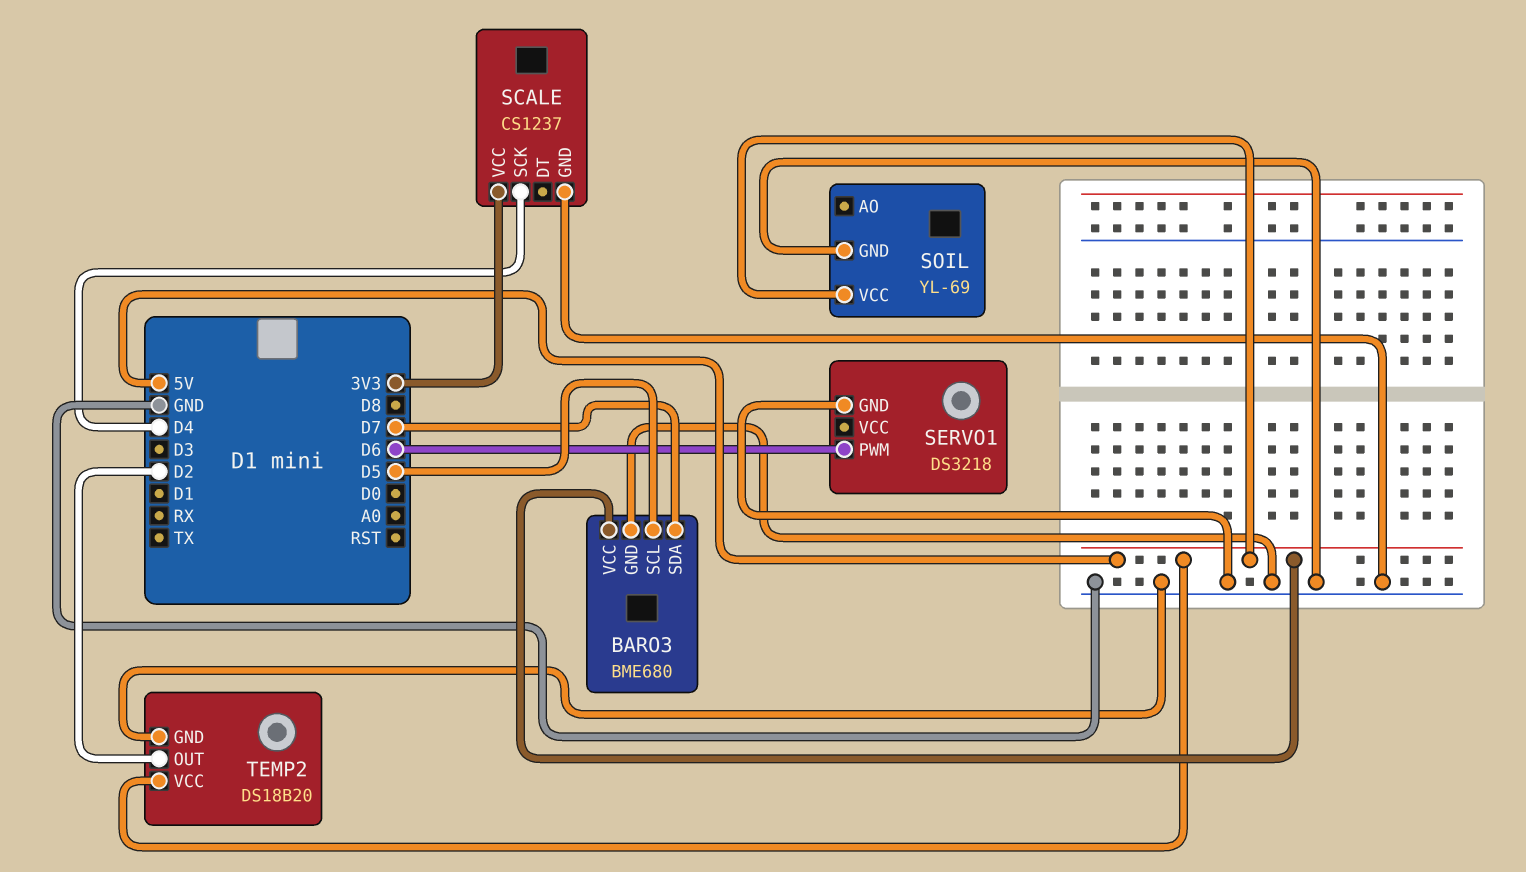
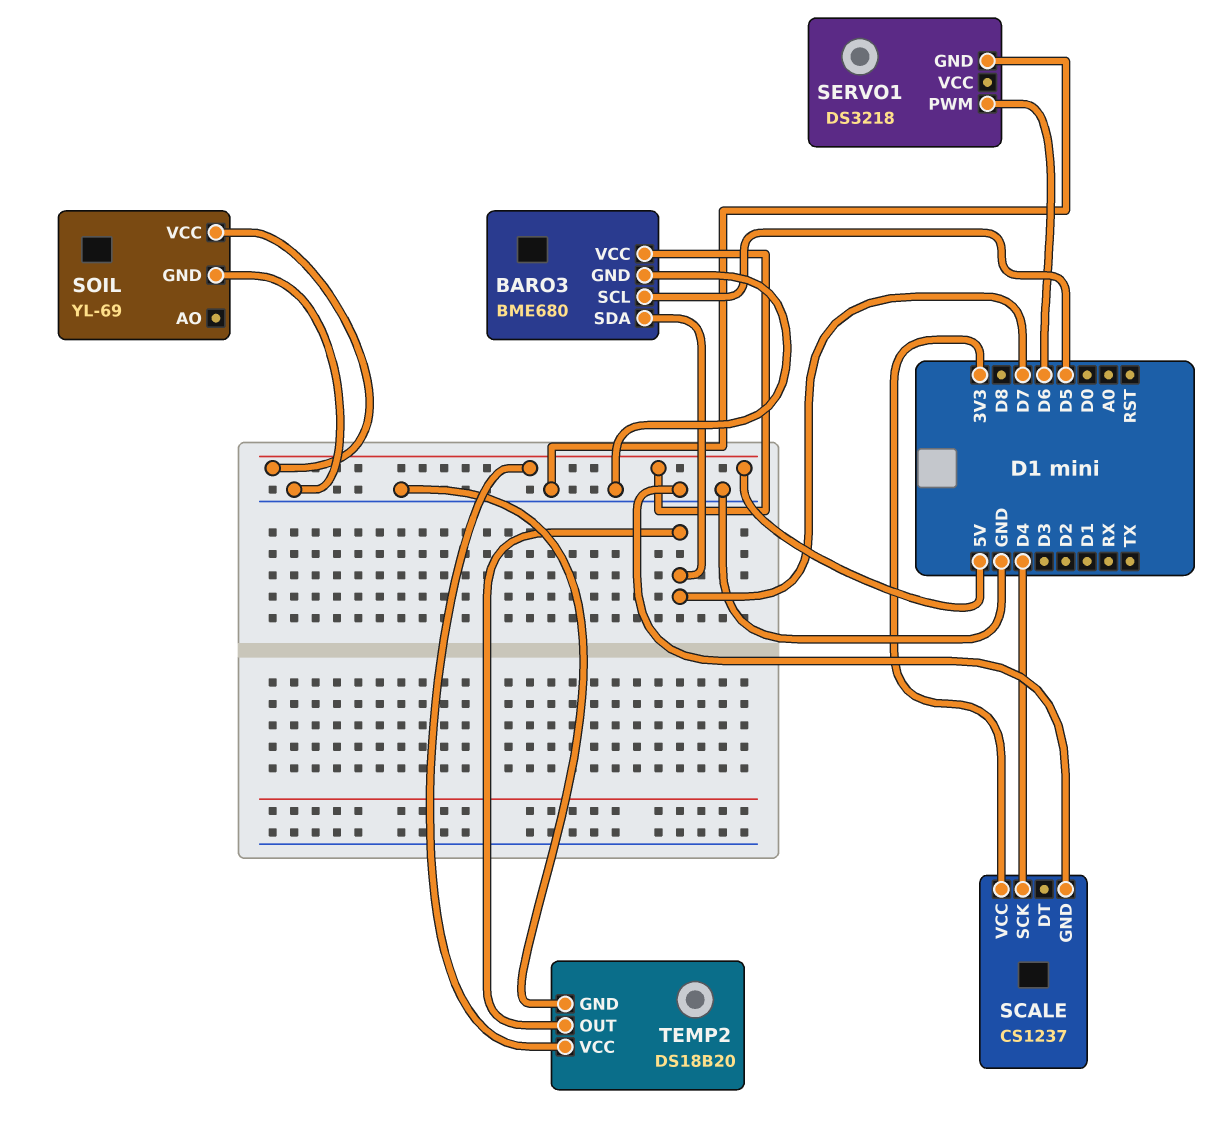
TEMP2 pin OUT: D2 -> D7

